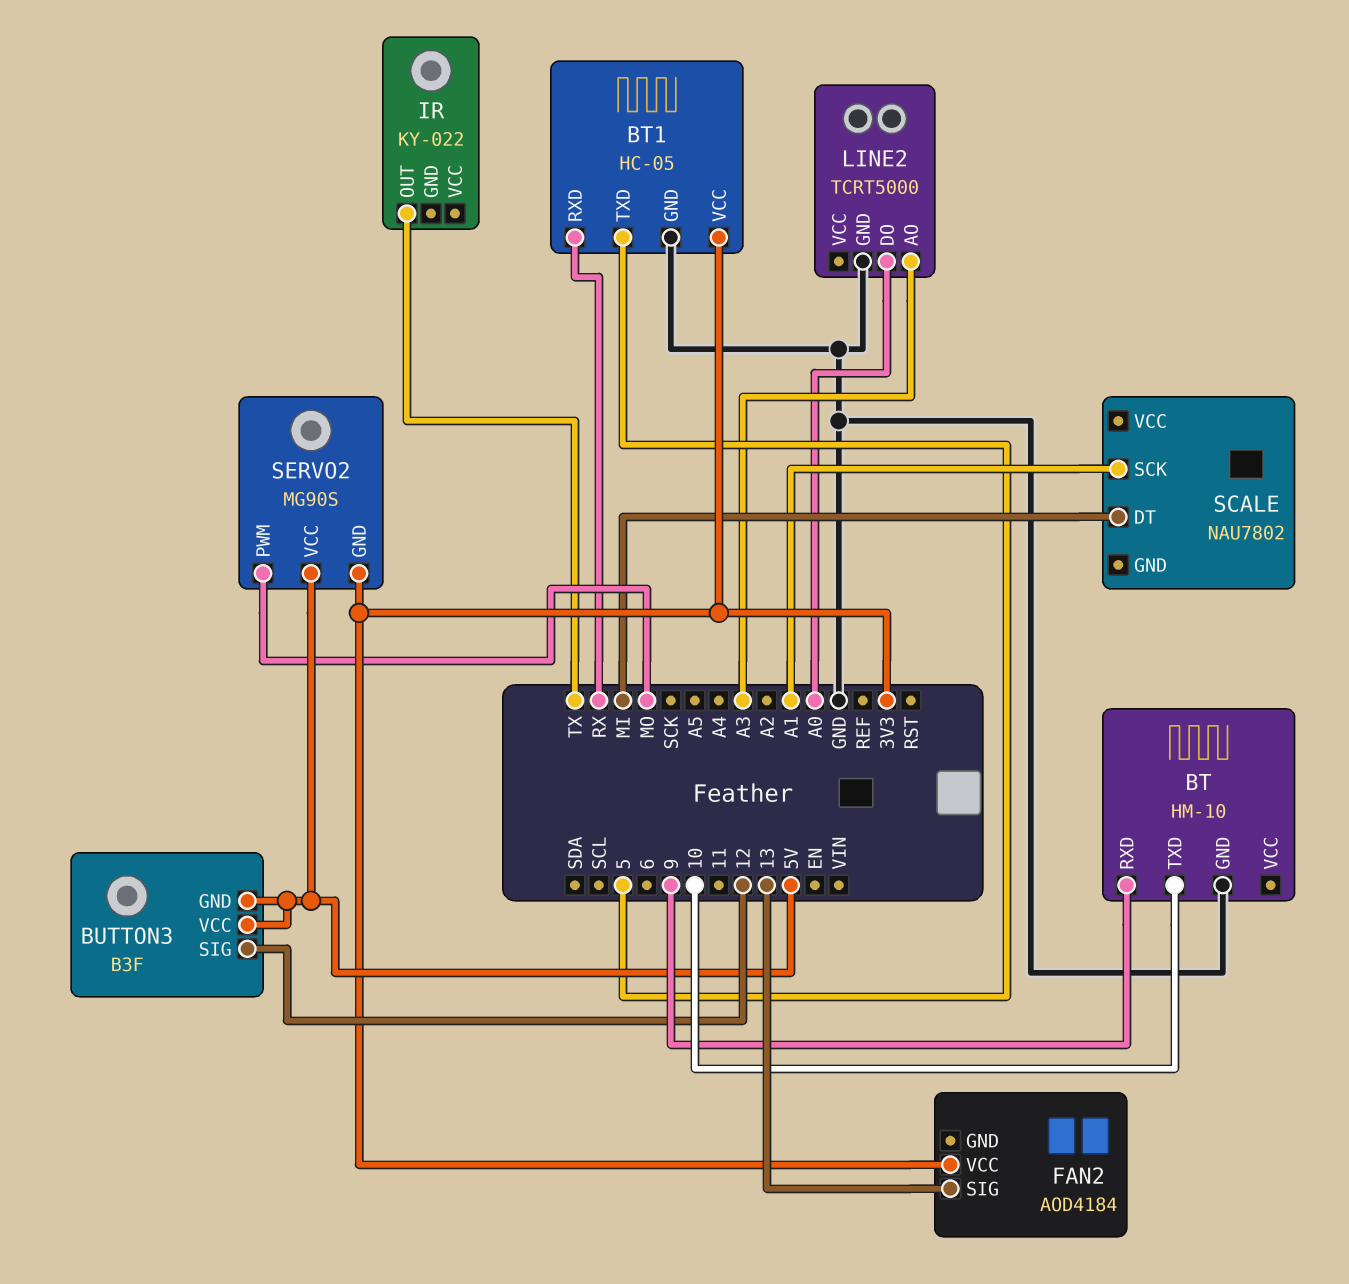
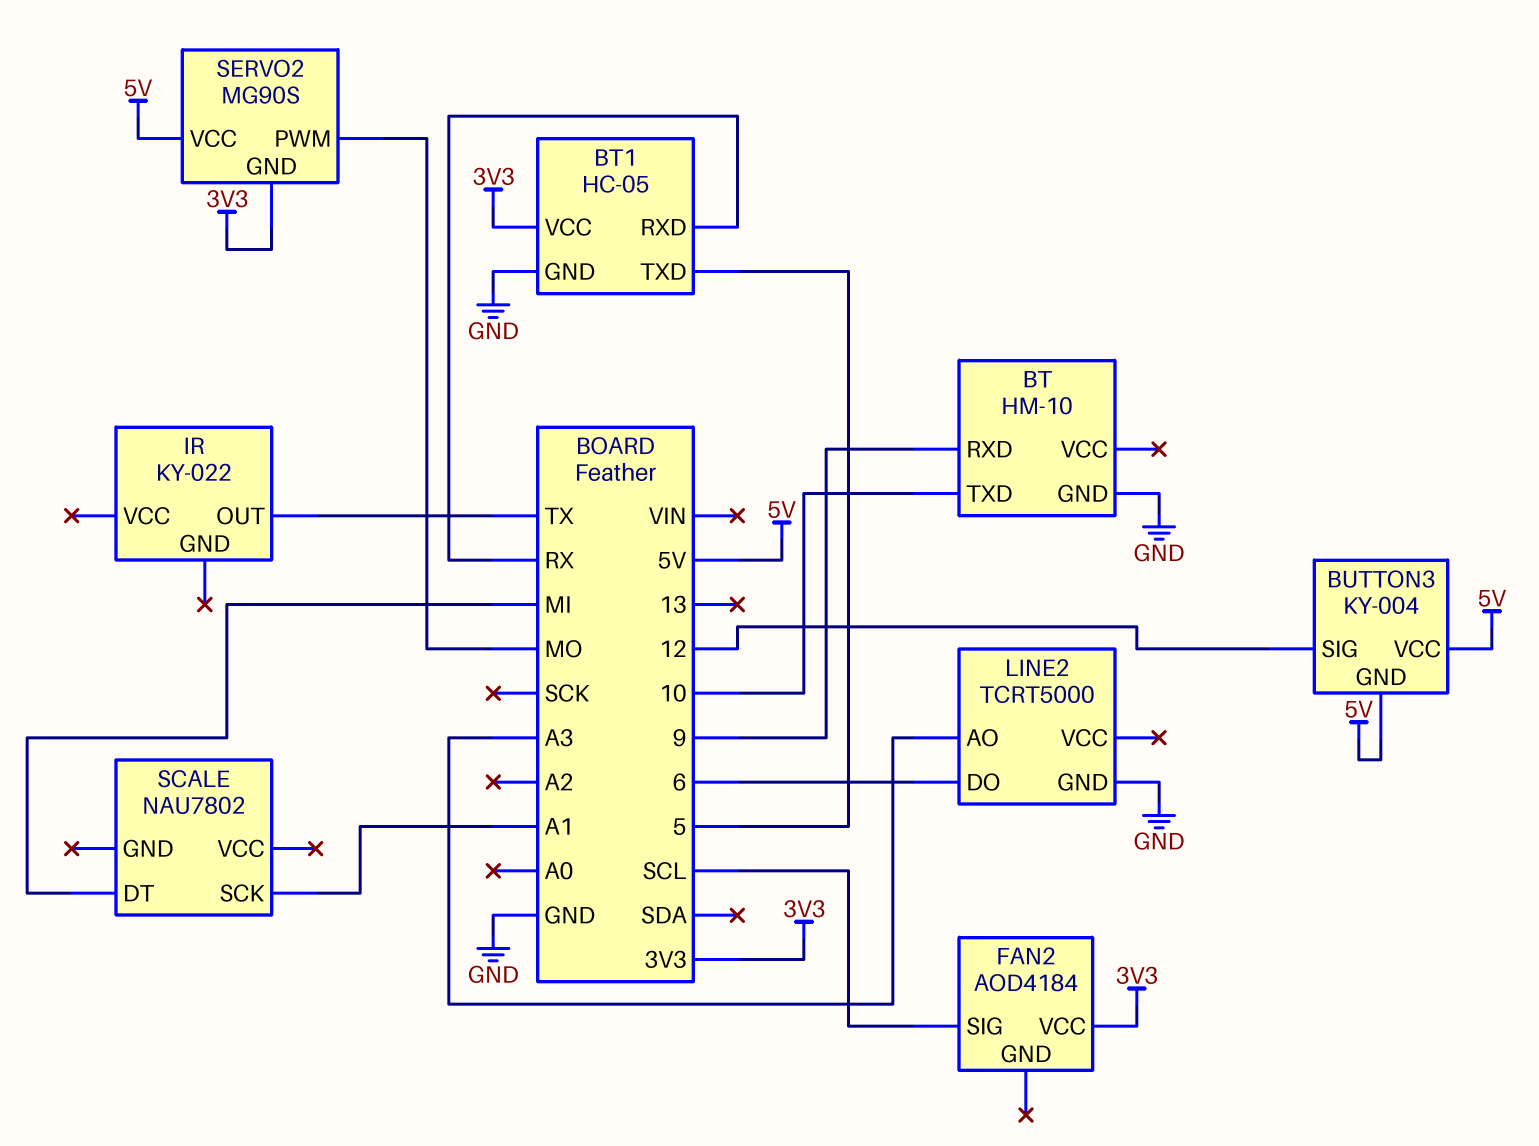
BUTTON3: B3F -> KY-004
FAN2 pin SIG: 13 -> SCL
LINE2 pin DO: A0 -> 6

